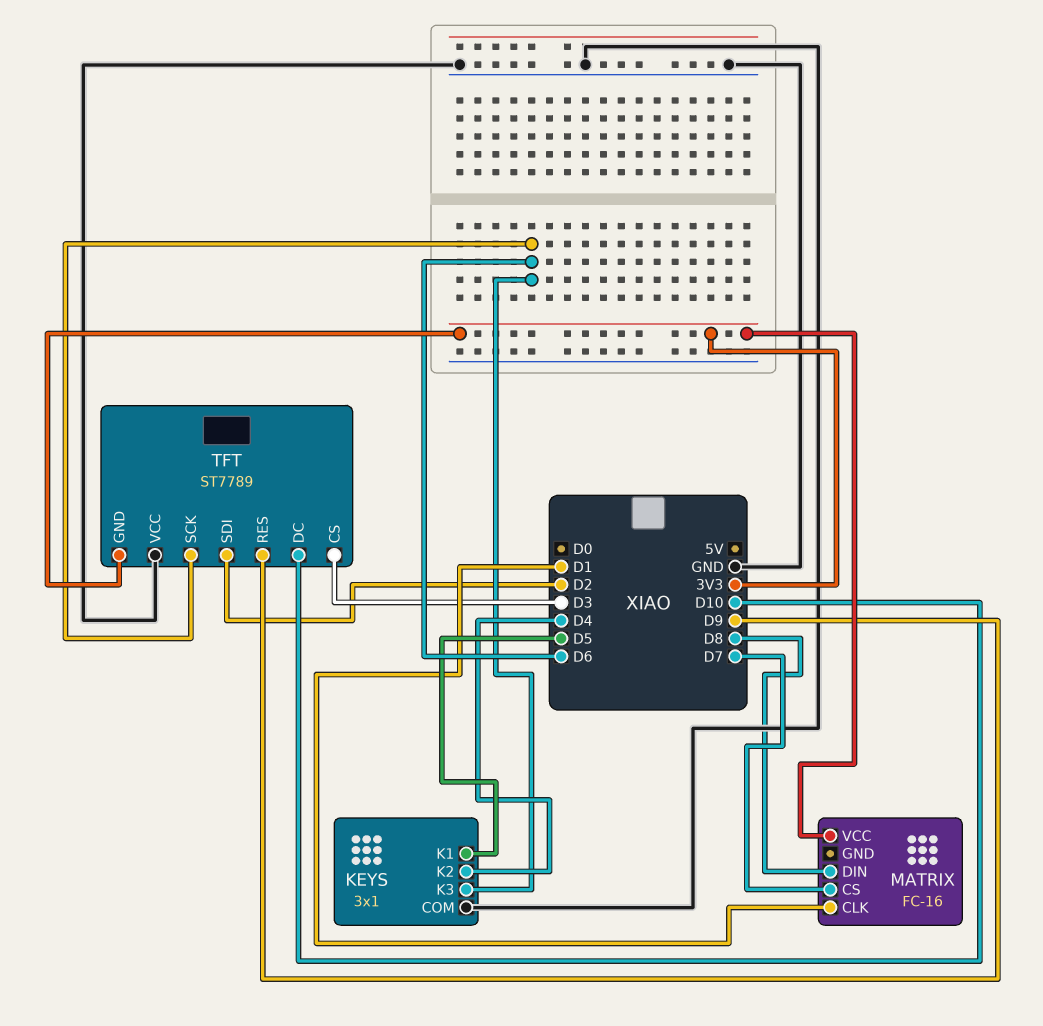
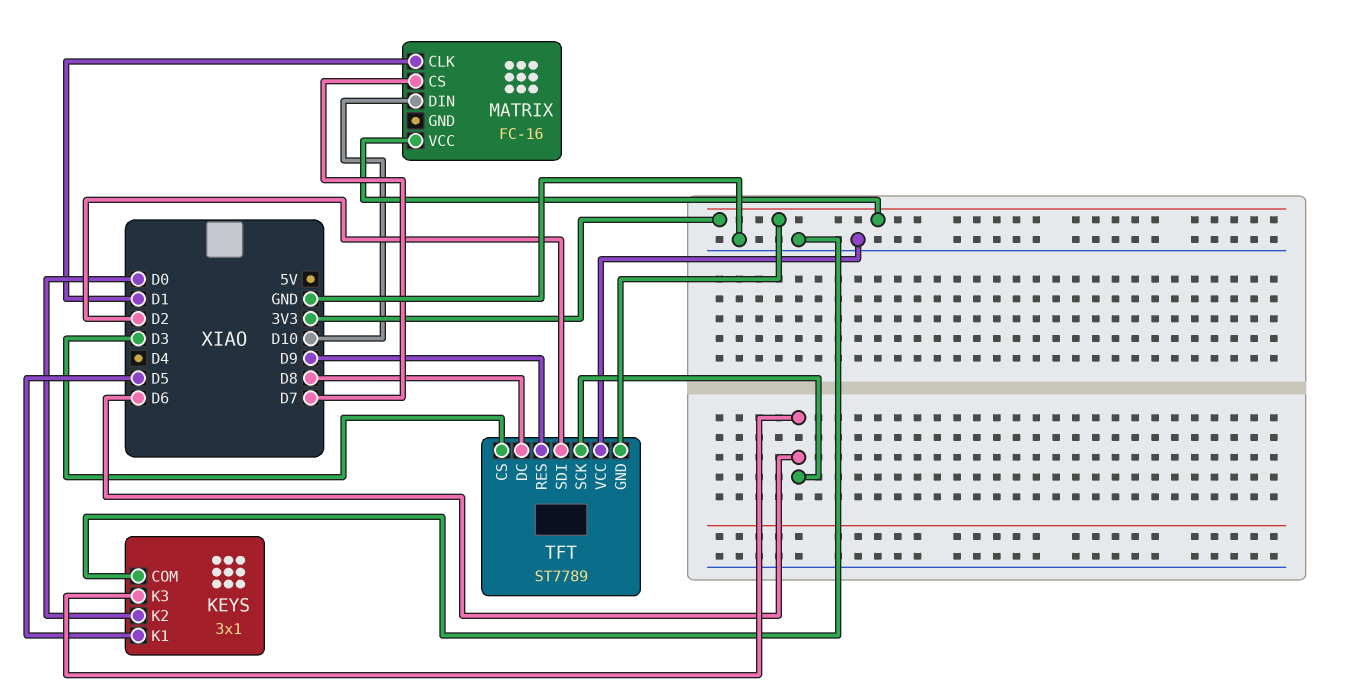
KEYS pin K2: D4 -> D0
MATRIX pin DIN: D8 -> D10
TFT pin DC: D10 -> D8

